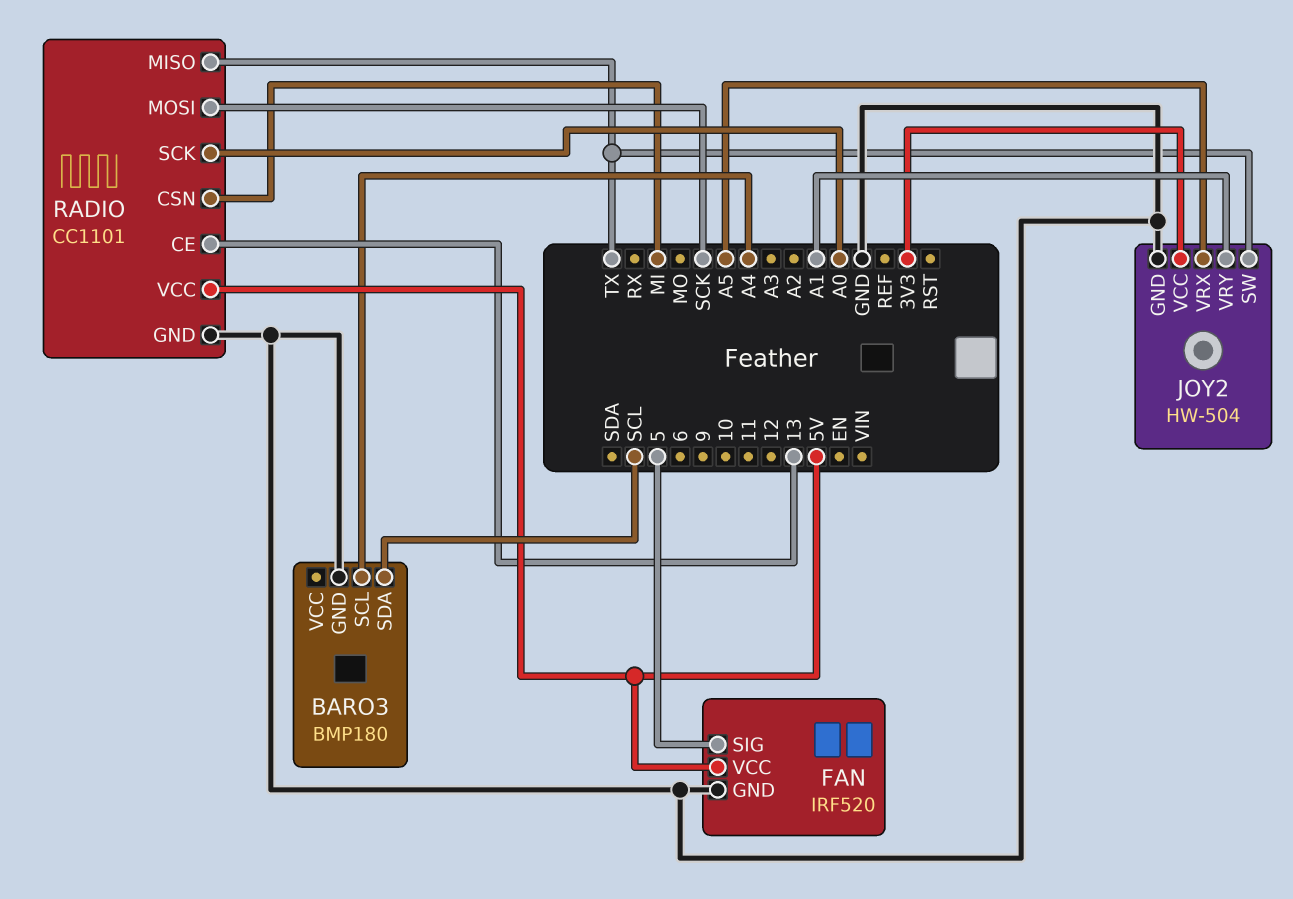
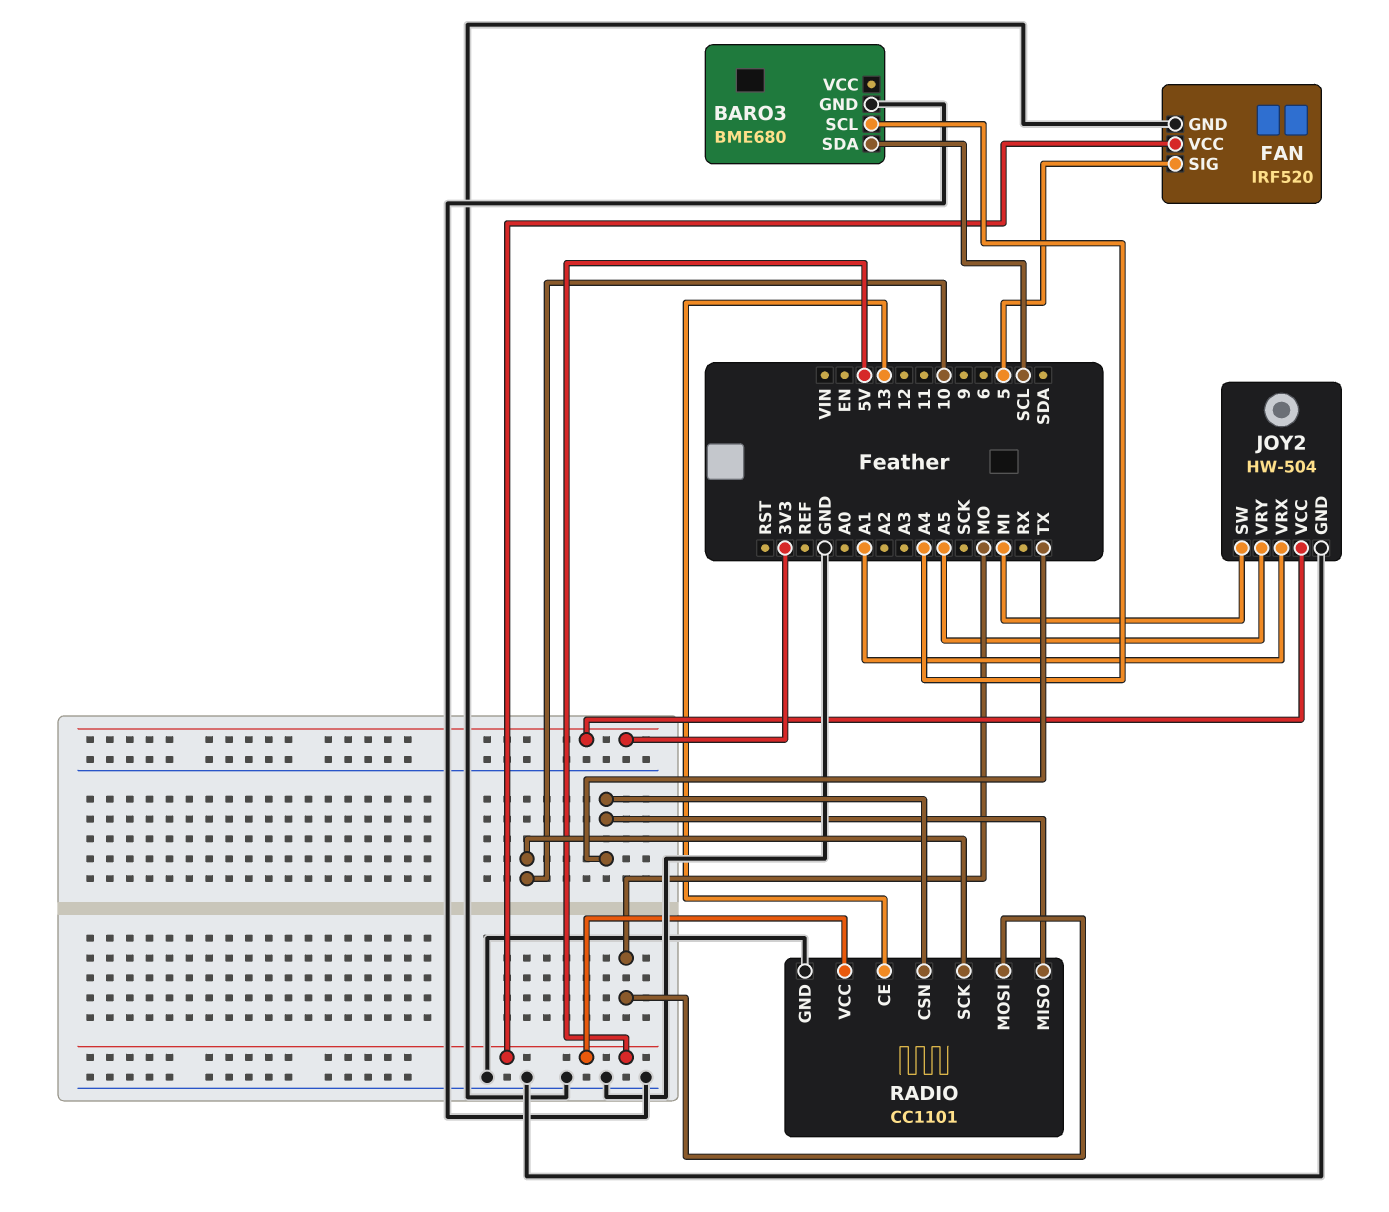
BARO3: BMP180 -> BME680
JOY2 pin SW: TX -> MI
JOY2 pin VRX: A5 -> A1
JOY2 pin VRY: A1 -> A5
RADIO pin CSN: MI -> TX
RADIO pin MOSI: SCK -> MO
RADIO pin SCK: A0 -> 10

